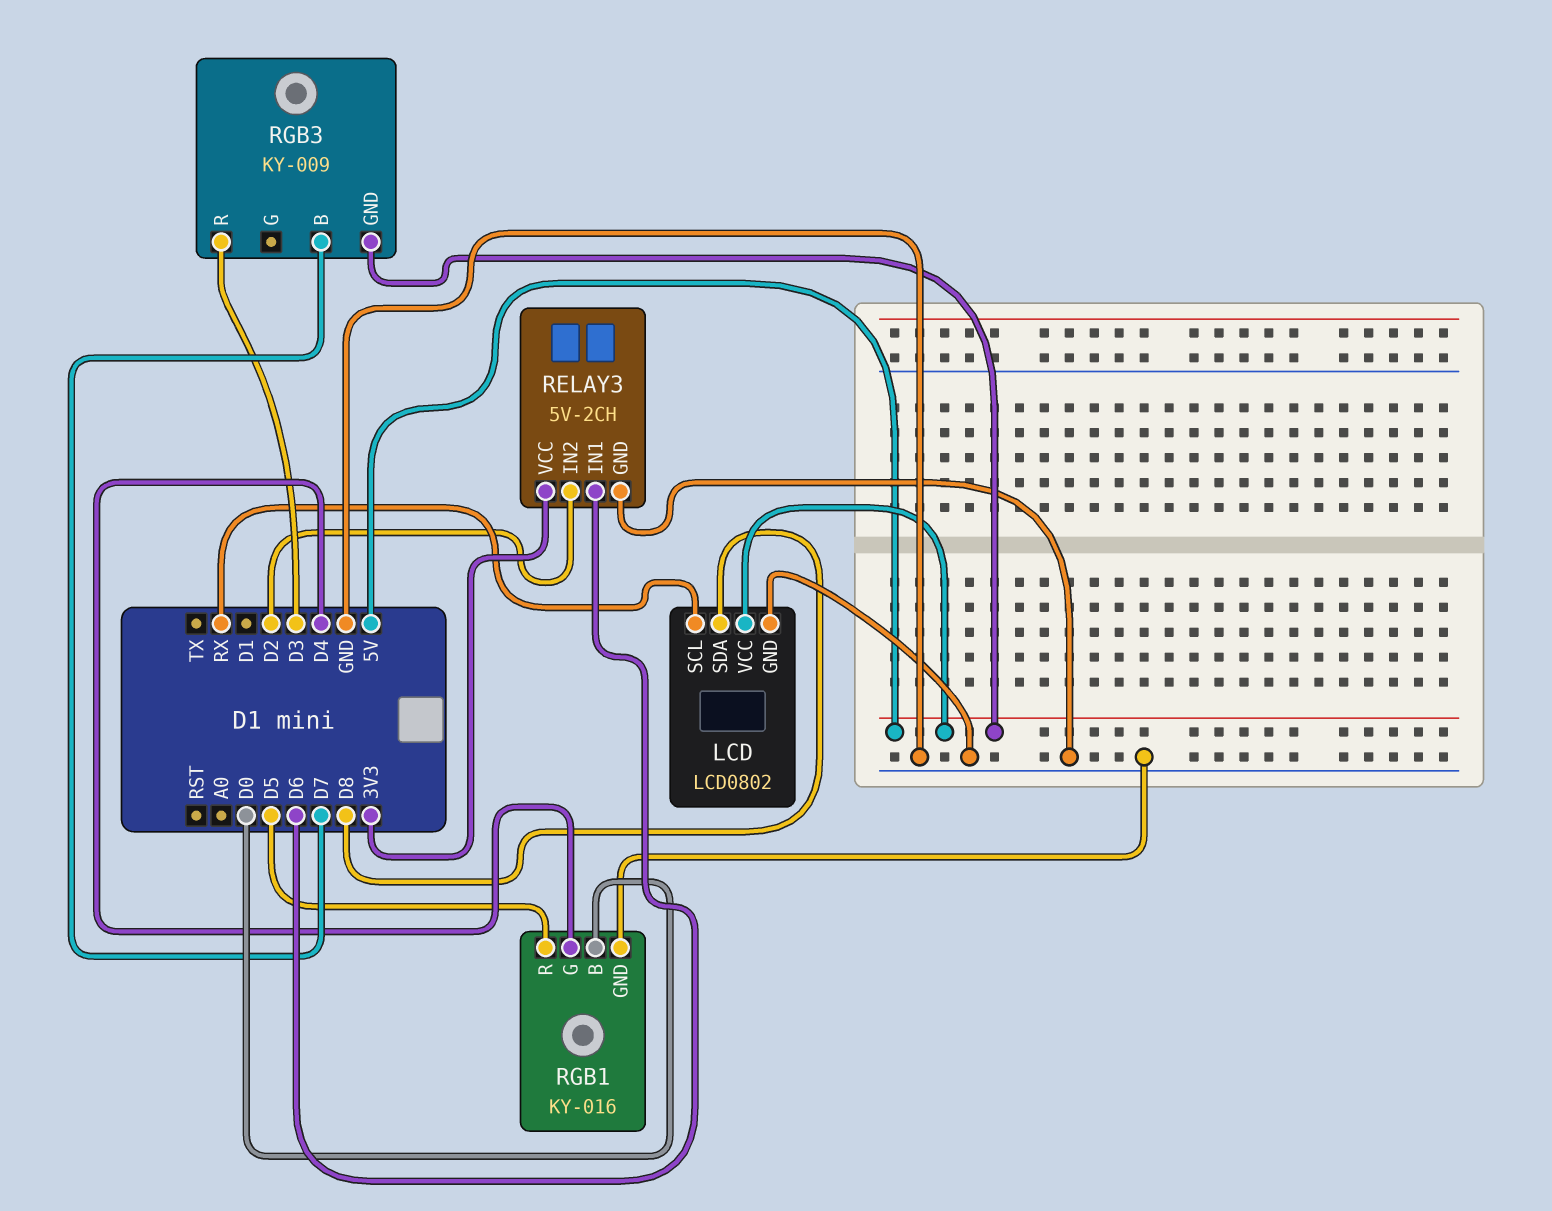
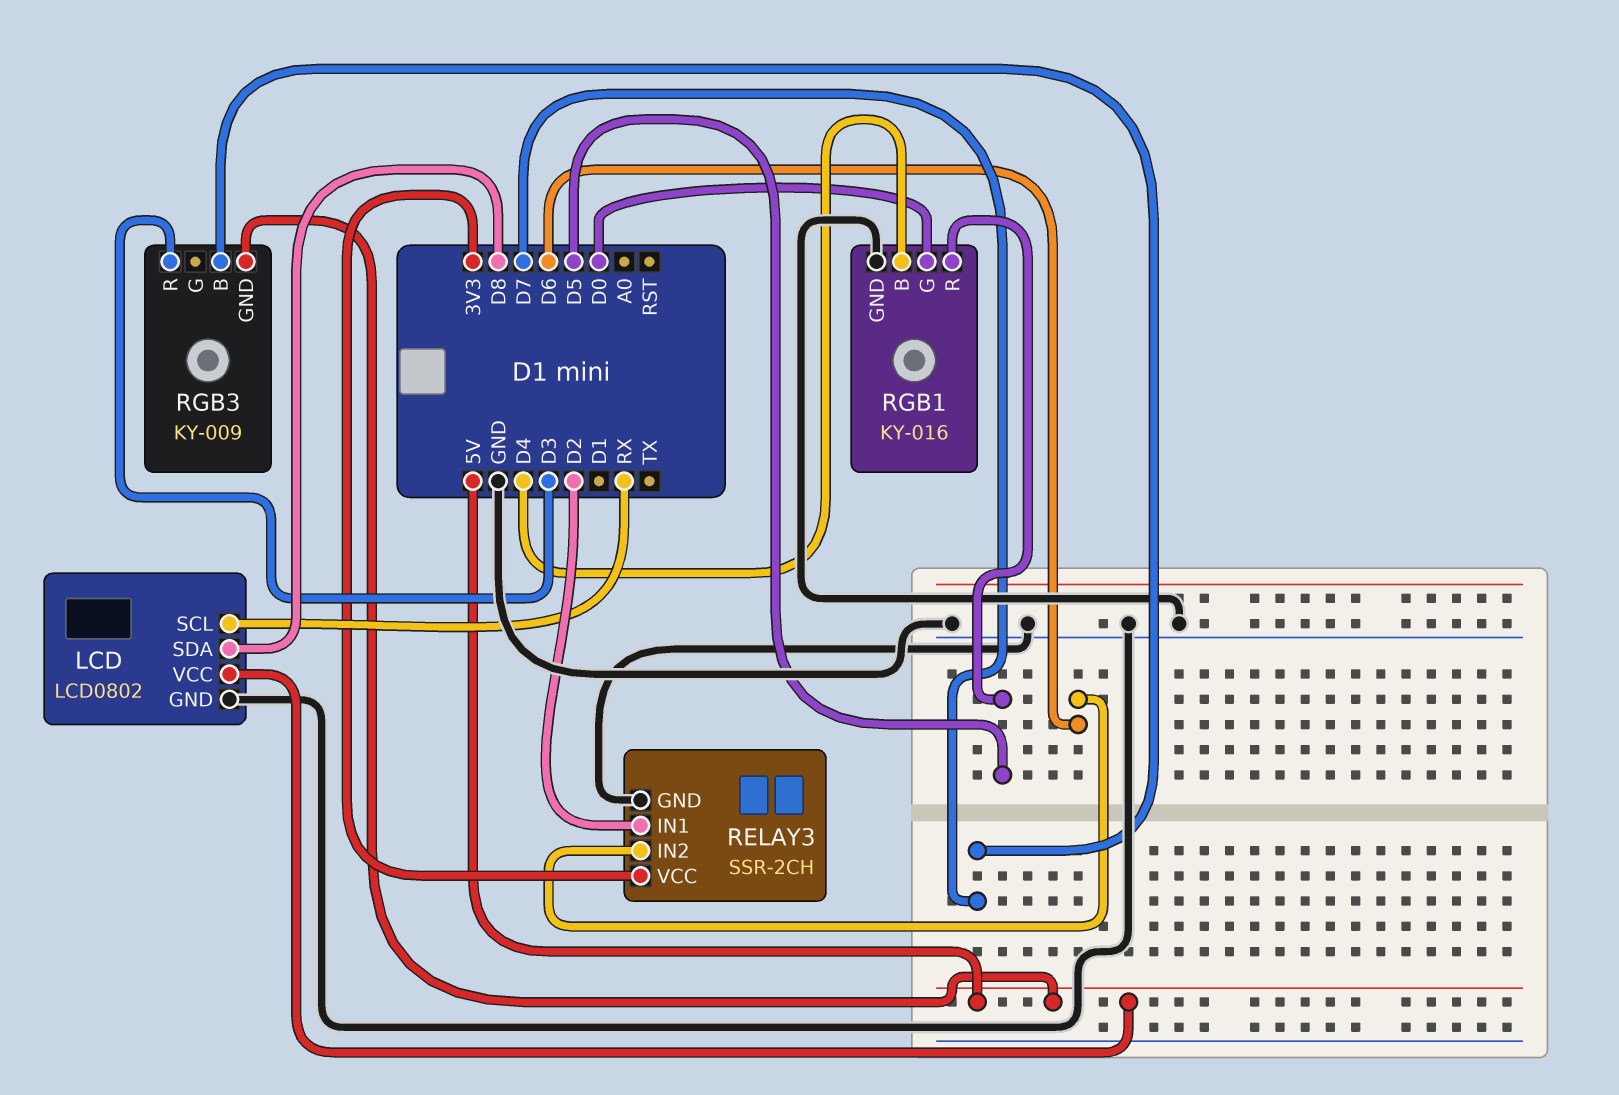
RELAY3: 5V-2CH -> SSR-2CH
RELAY3 pin IN1: D6 -> D2
RELAY3 pin IN2: D2 -> D6
RGB1 pin B: D0 -> D4
RGB1 pin G: D4 -> D0

